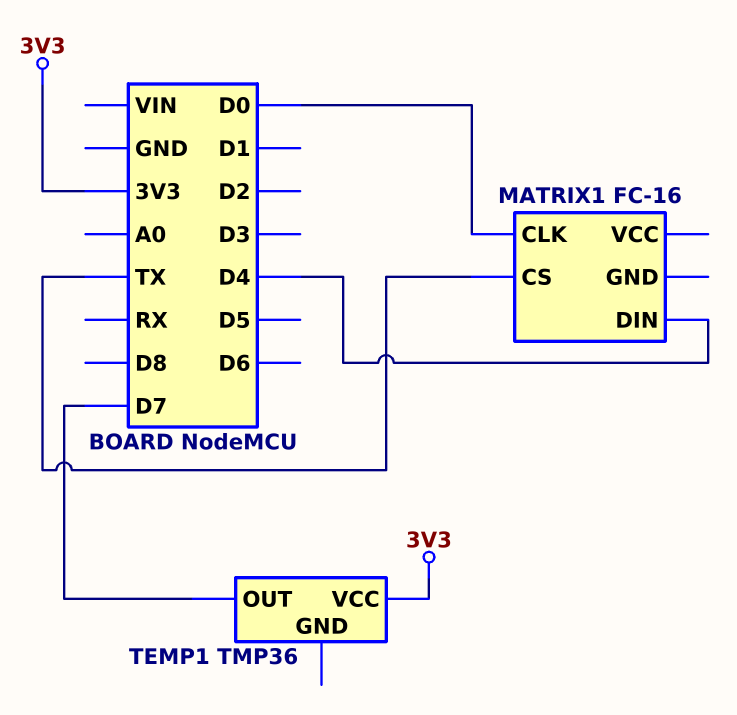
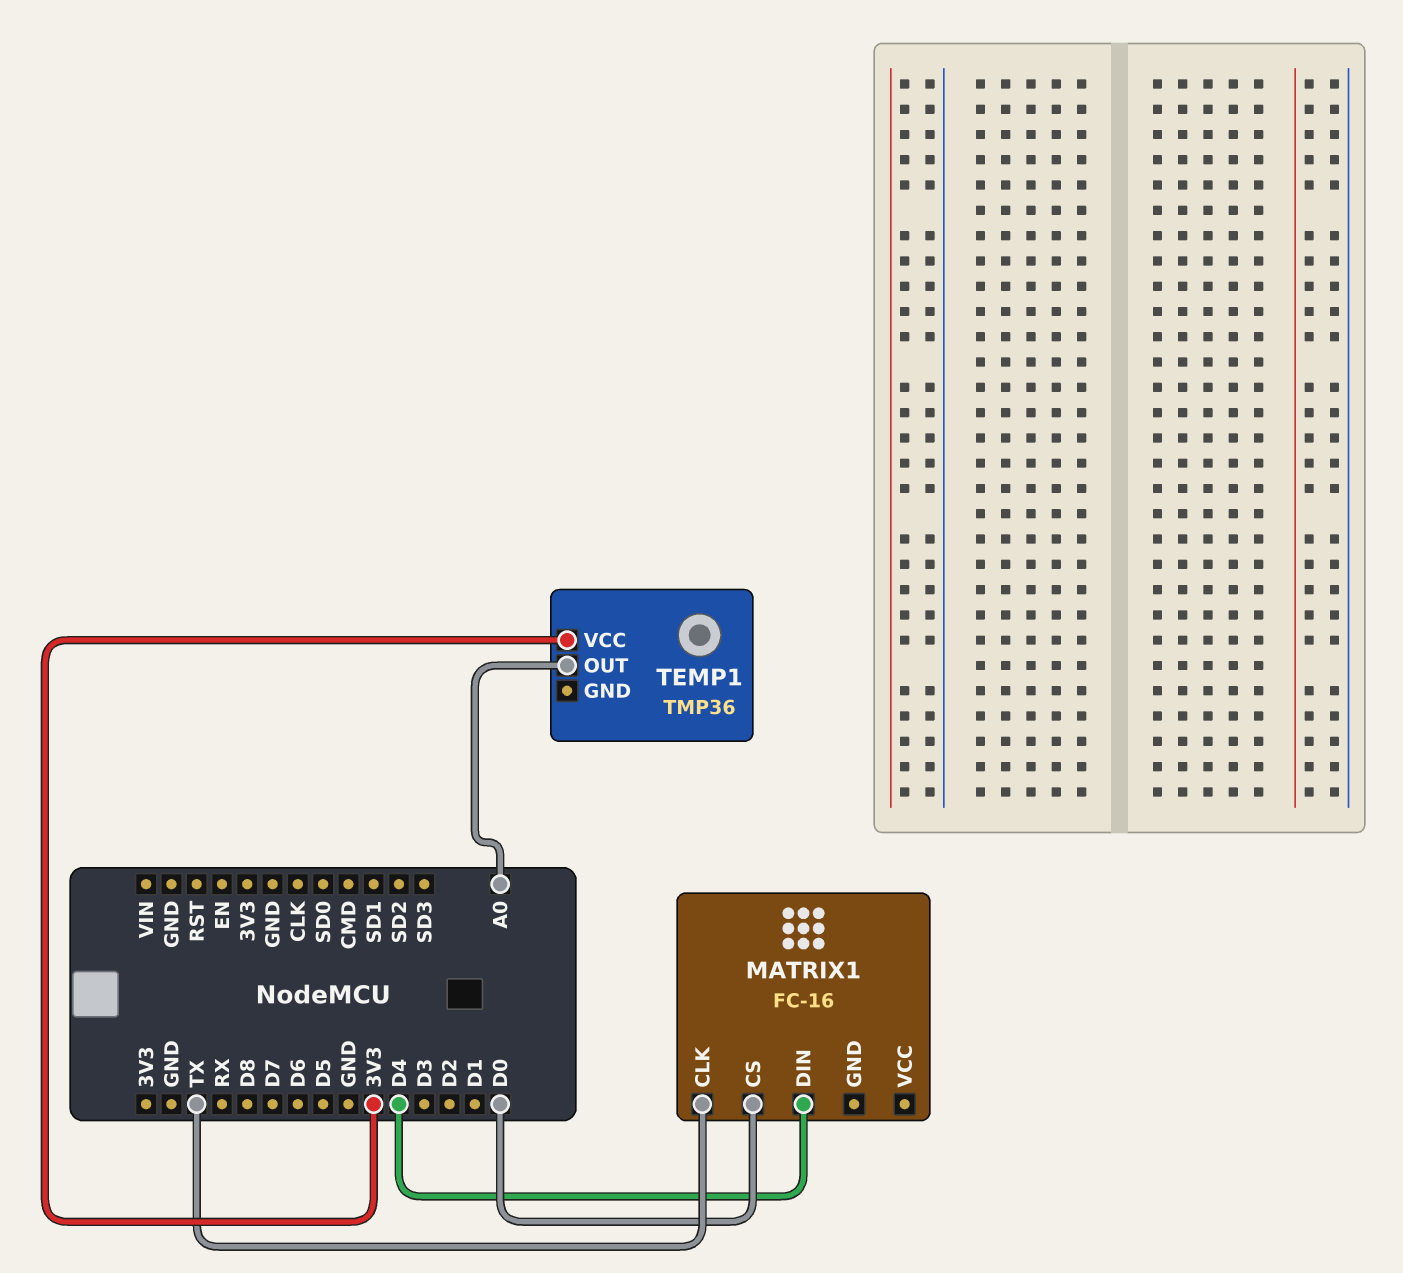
MATRIX1 pin CLK: D0 -> TX
MATRIX1 pin CS: TX -> D0
TEMP1 pin OUT: D7 -> A0

